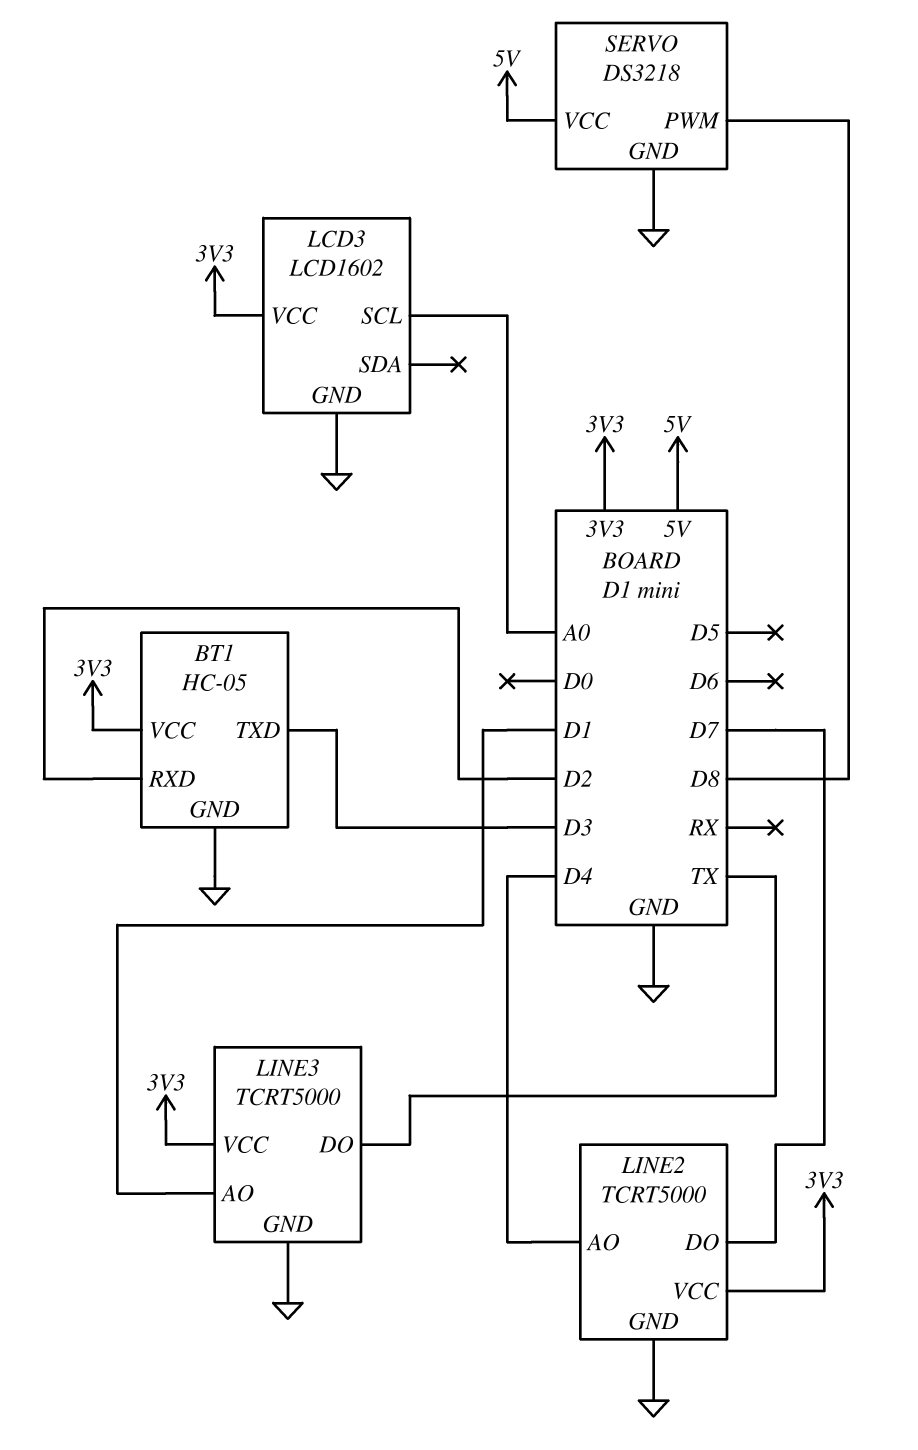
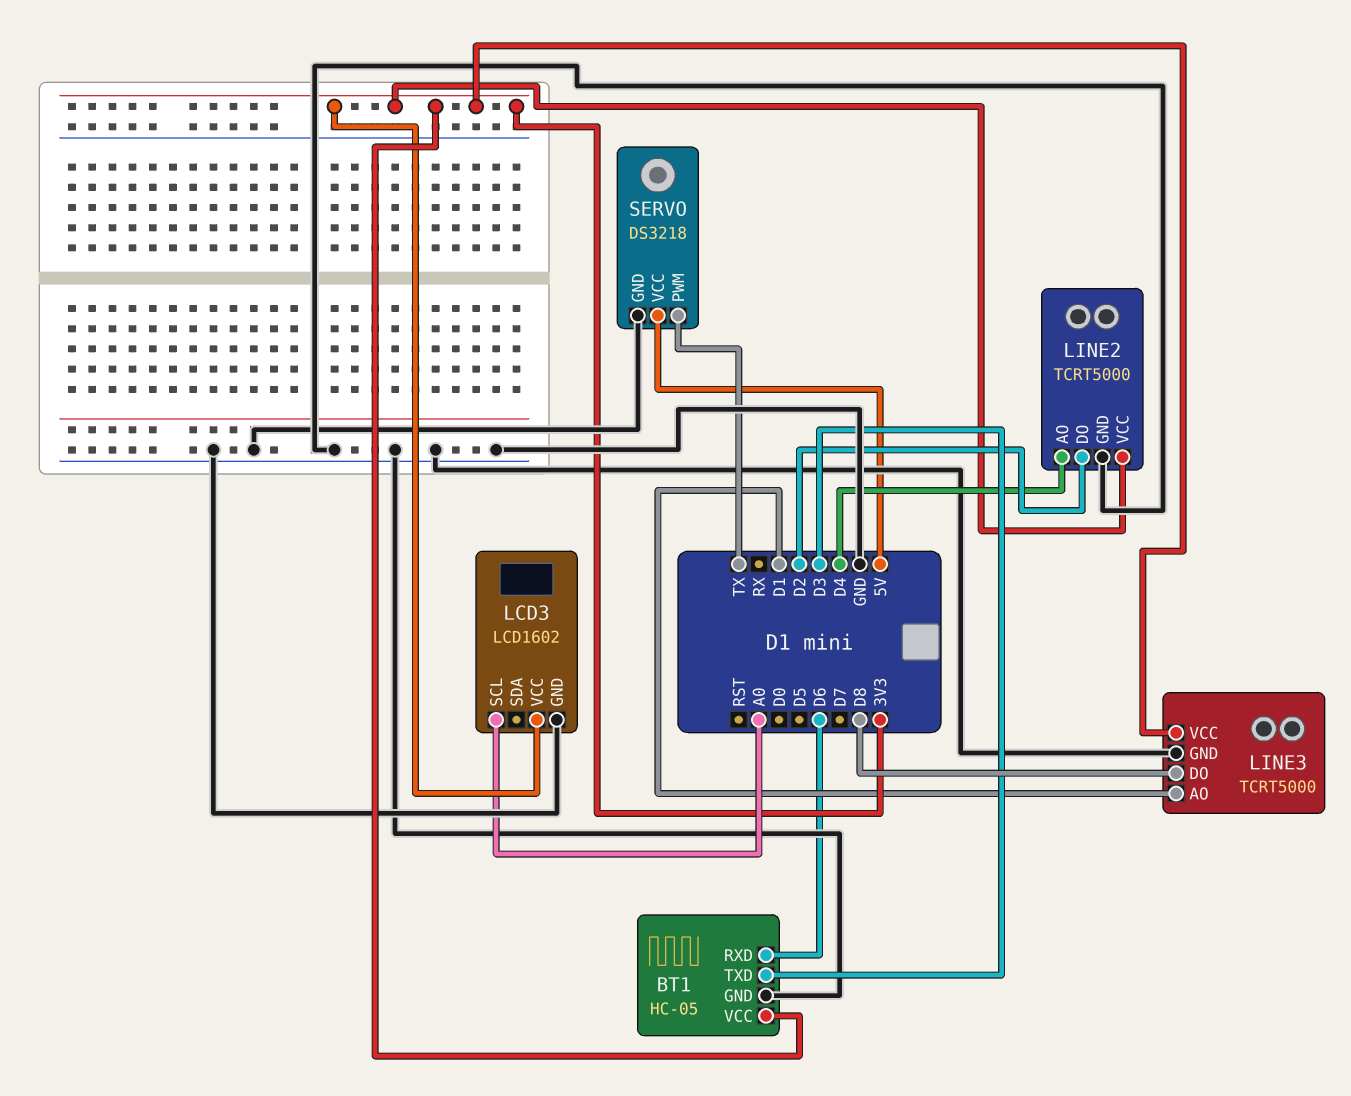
BT1 pin RXD: D2 -> D6
LINE2 pin DO: D7 -> D2
LINE3 pin DO: TX -> D8
SERVO pin PWM: D8 -> TX

